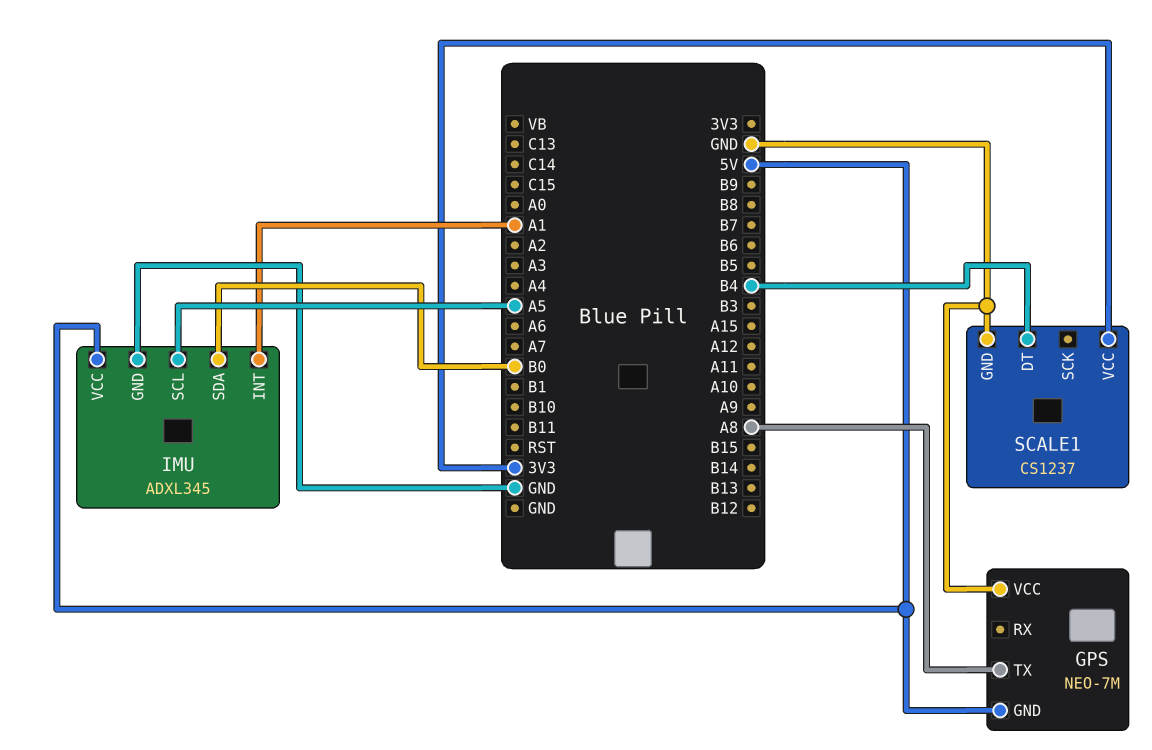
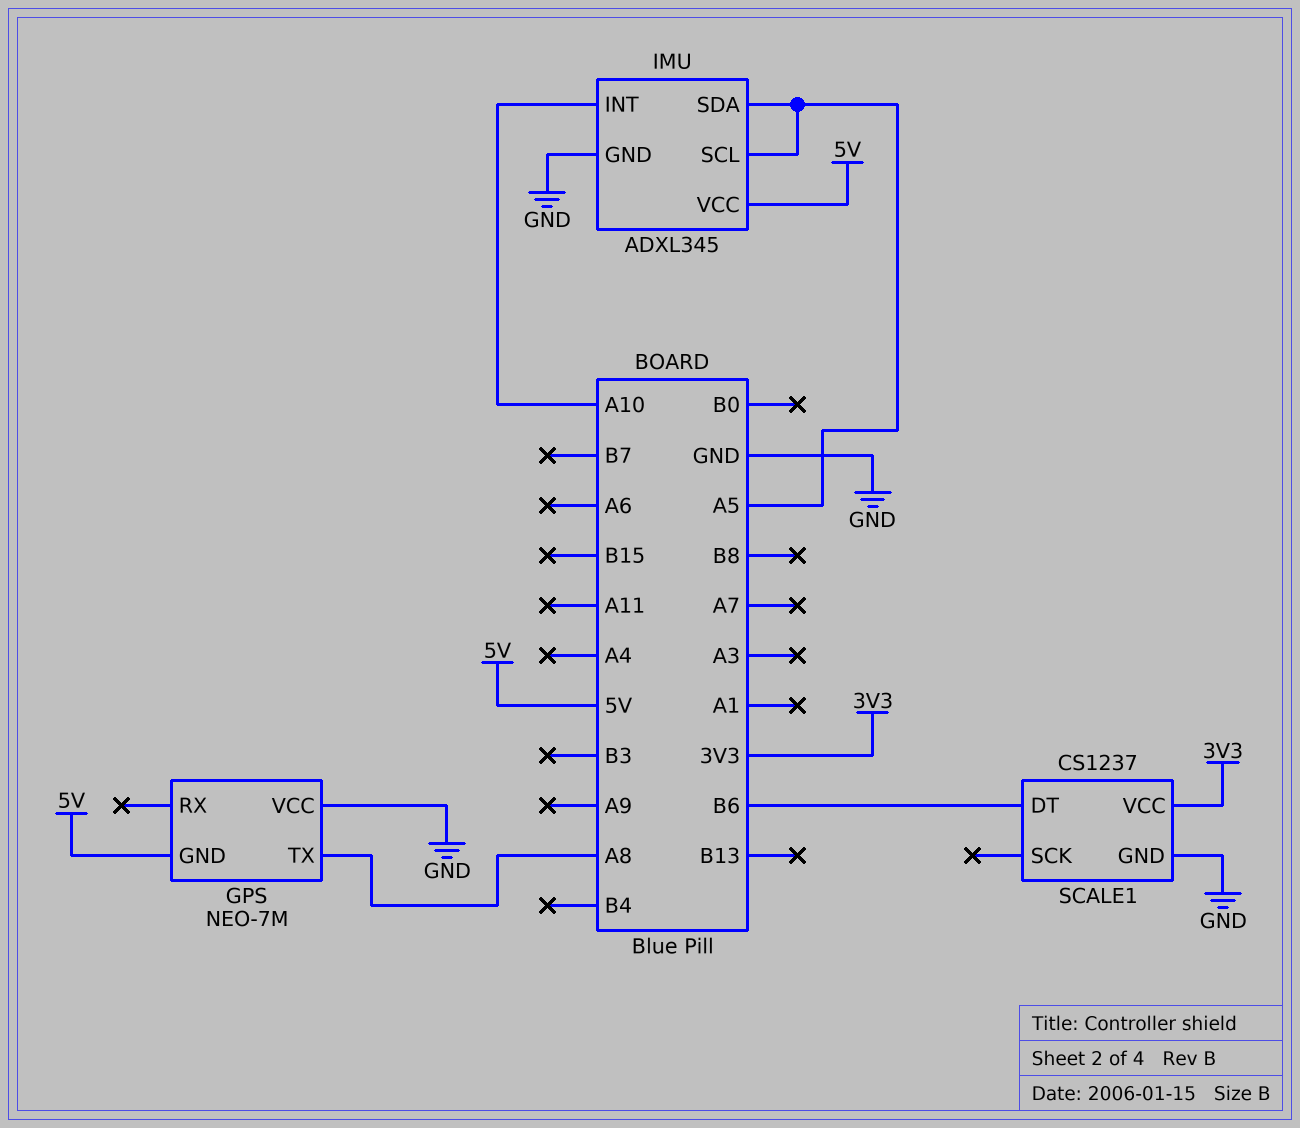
IMU pin INT: A1 -> A10
IMU pin SDA: B0 -> A5
SCALE1 pin DT: B4 -> B6

